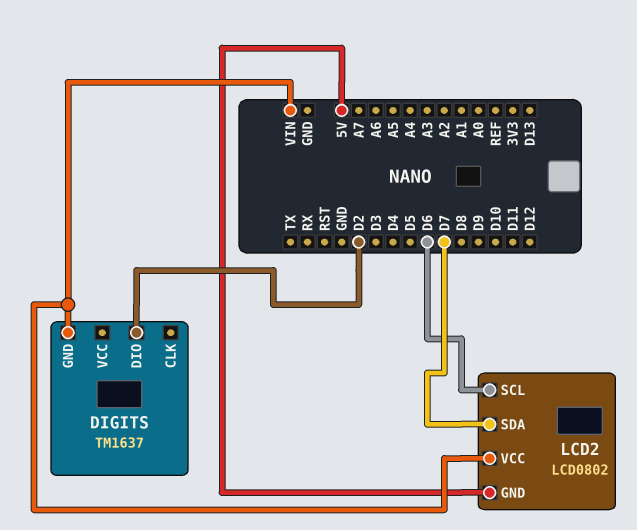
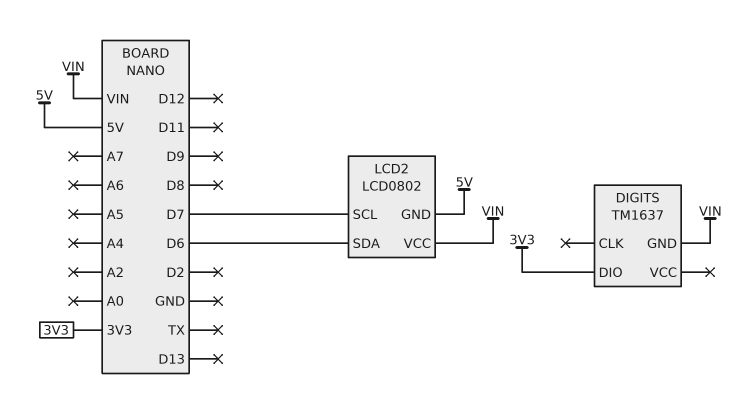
DIGITS pin DIO: D2 -> 3V3
LCD2 pin SCL: D6 -> D7
LCD2 pin SDA: D7 -> D6

